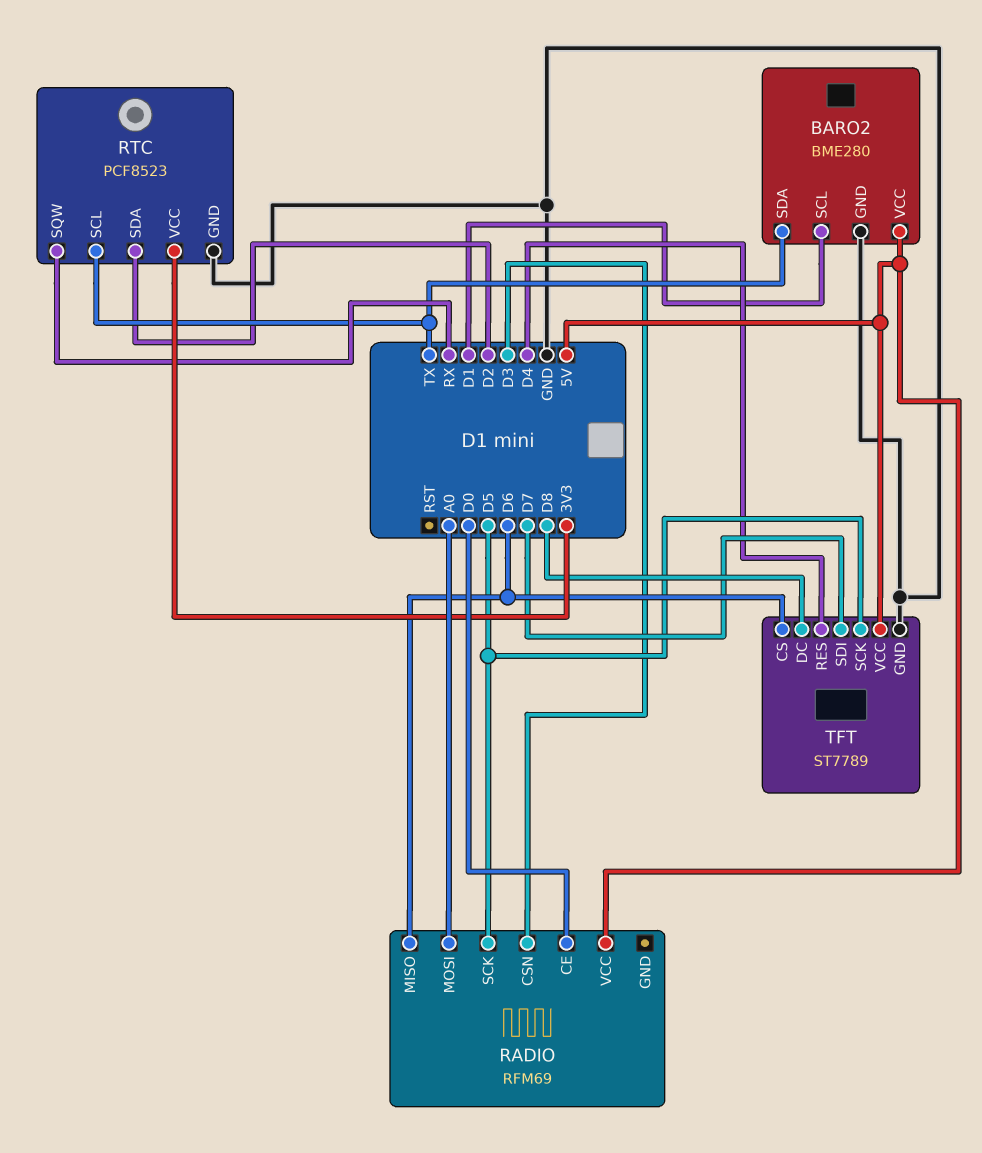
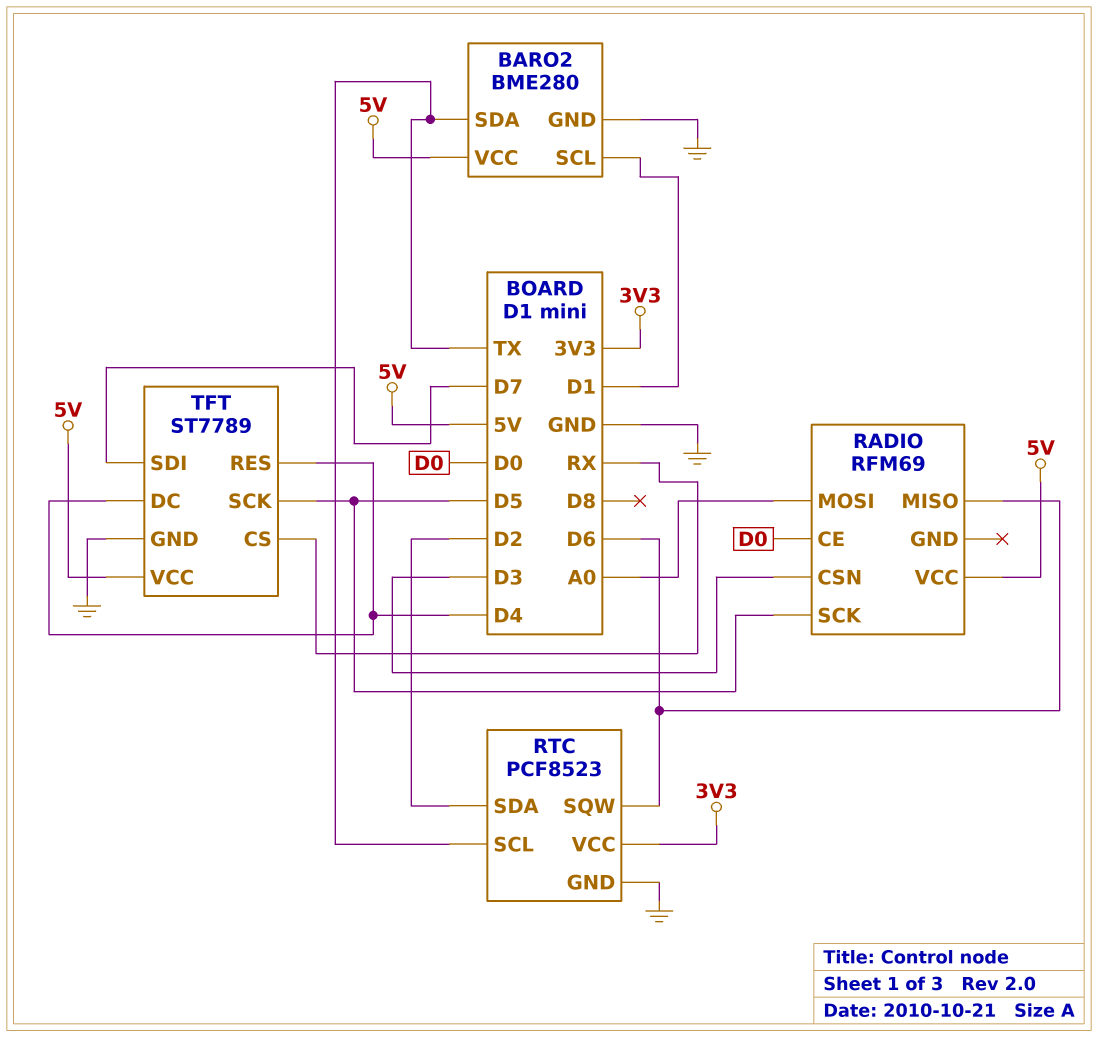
RTC pin SQW: RX -> D6
TFT pin CS: D6 -> RX
TFT pin DC: D8 -> D4

